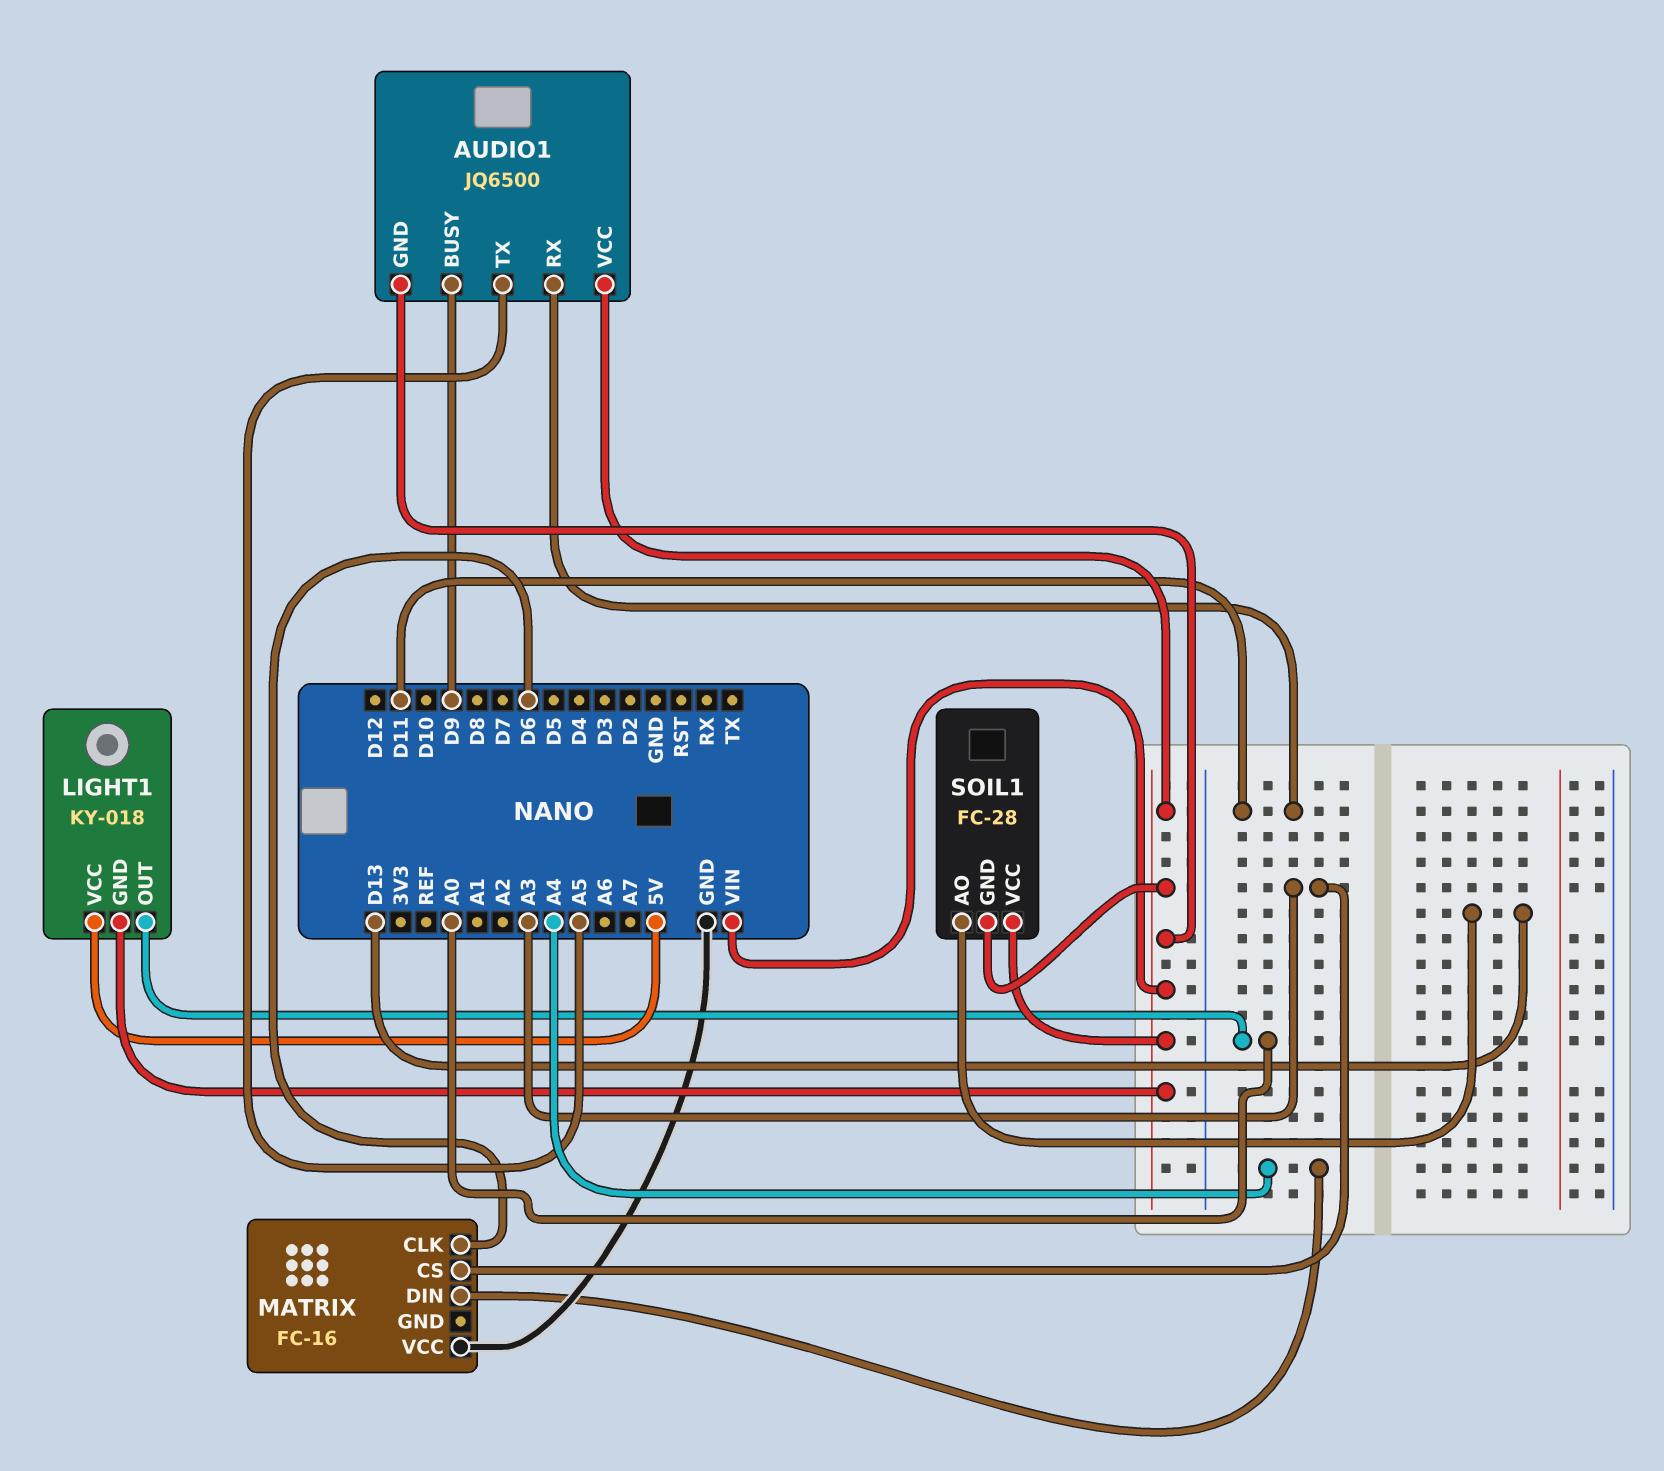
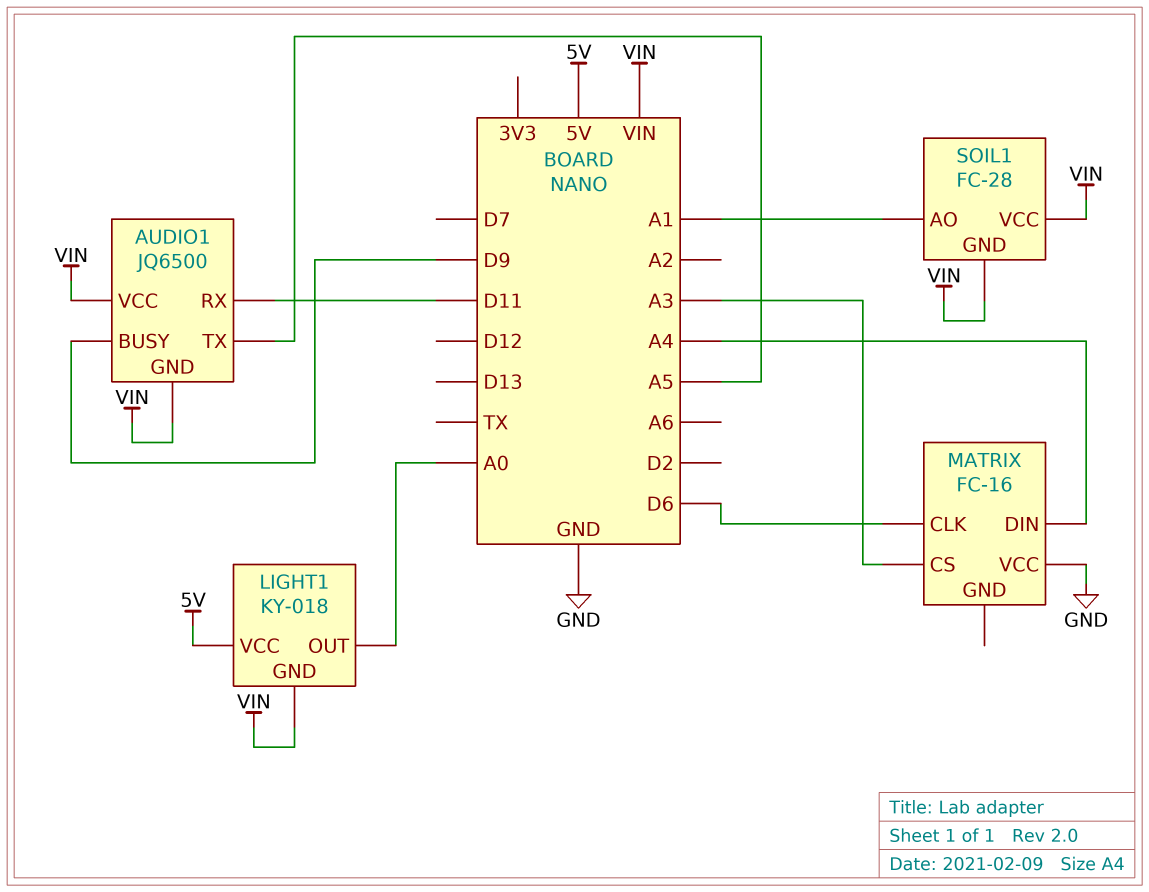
SOIL1 pin AO: D13 -> A1

